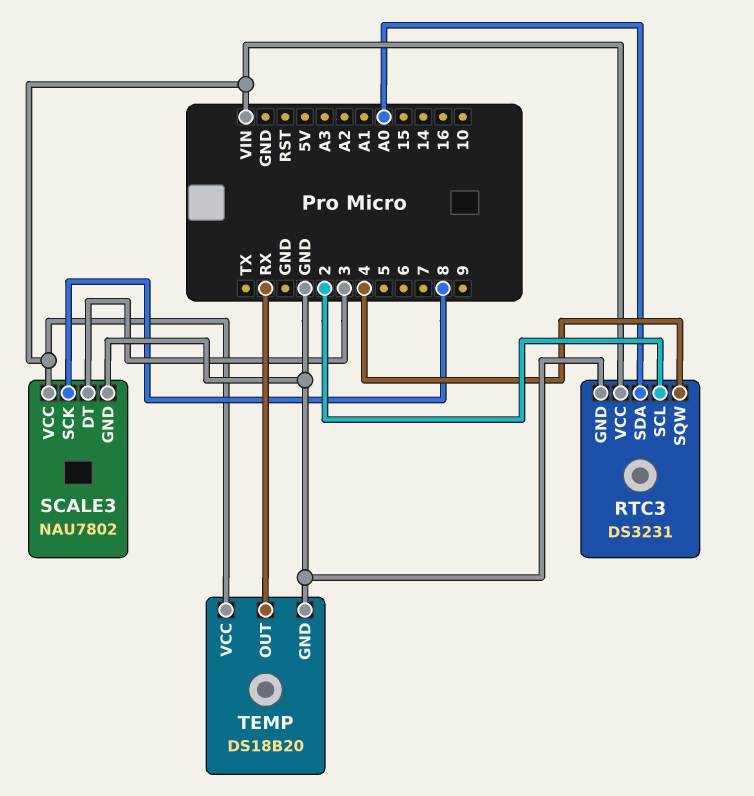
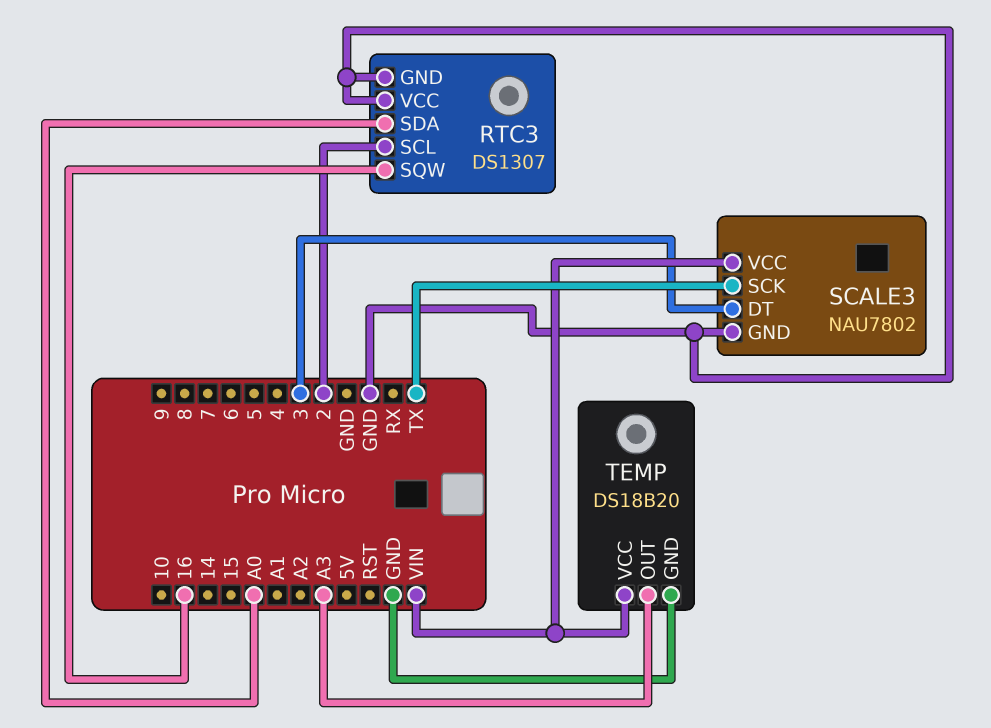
RTC3: DS3231 -> DS1307
RTC3 pin SQW: 4 -> 16
RTC3 pin VCC: VIN -> GND
SCALE3 pin SCK: 8 -> TX
TEMP pin OUT: RX -> A3

